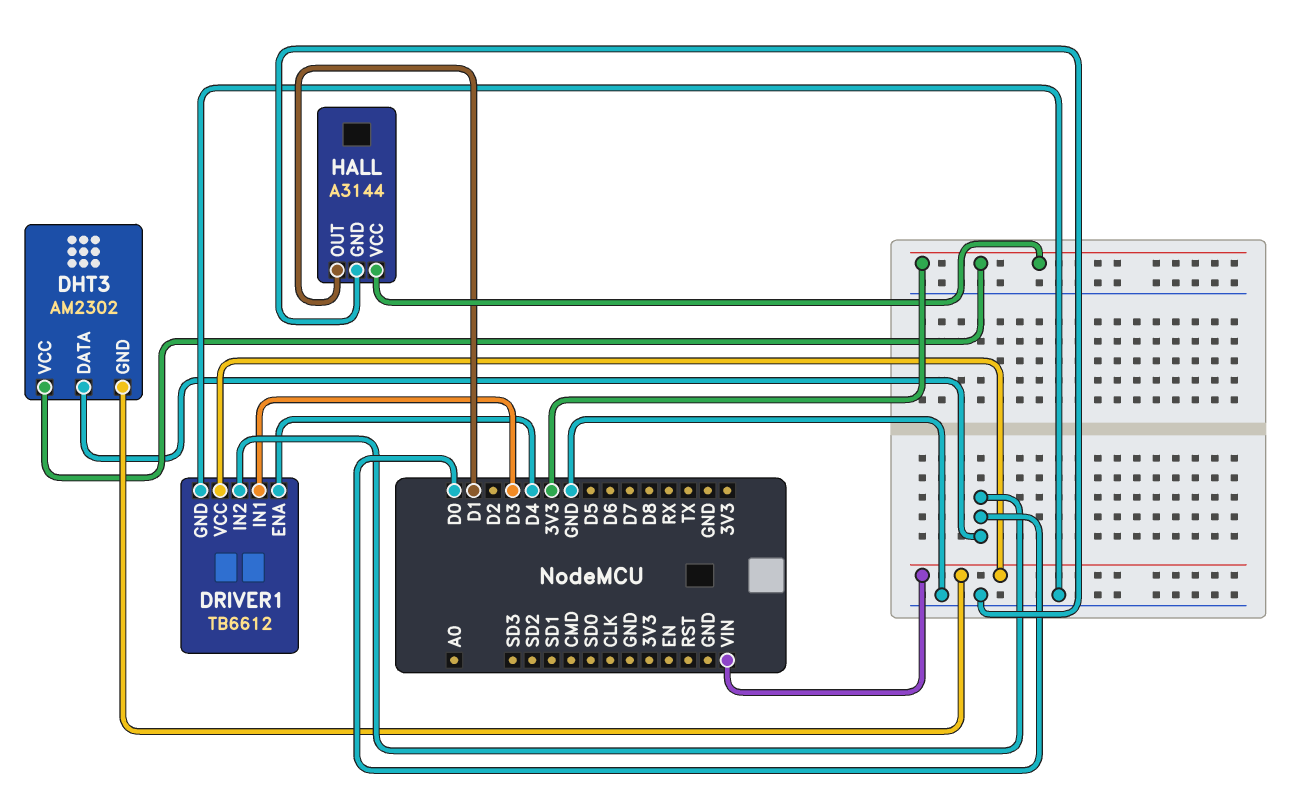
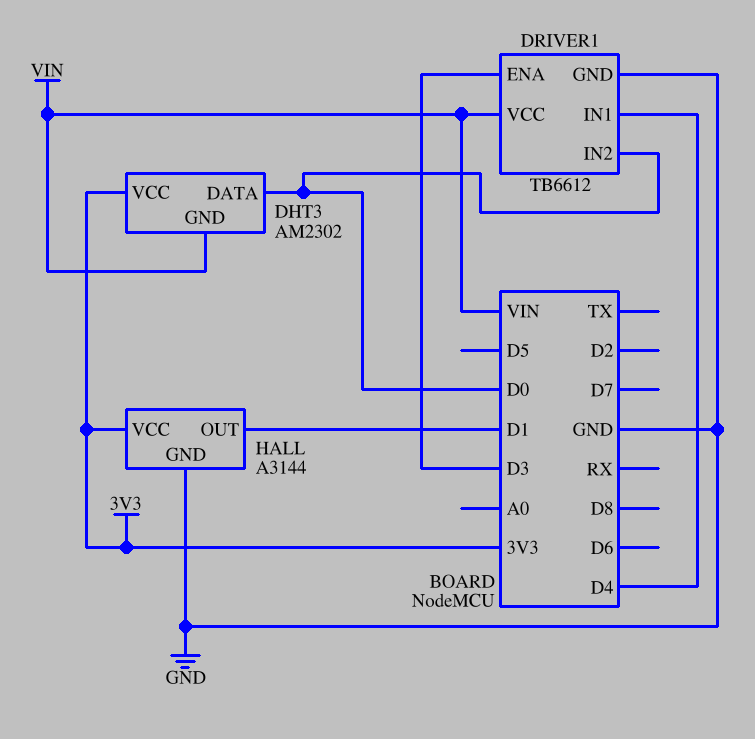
DRIVER1 pin ENA: D4 -> D3
DRIVER1 pin IN1: D3 -> D4

